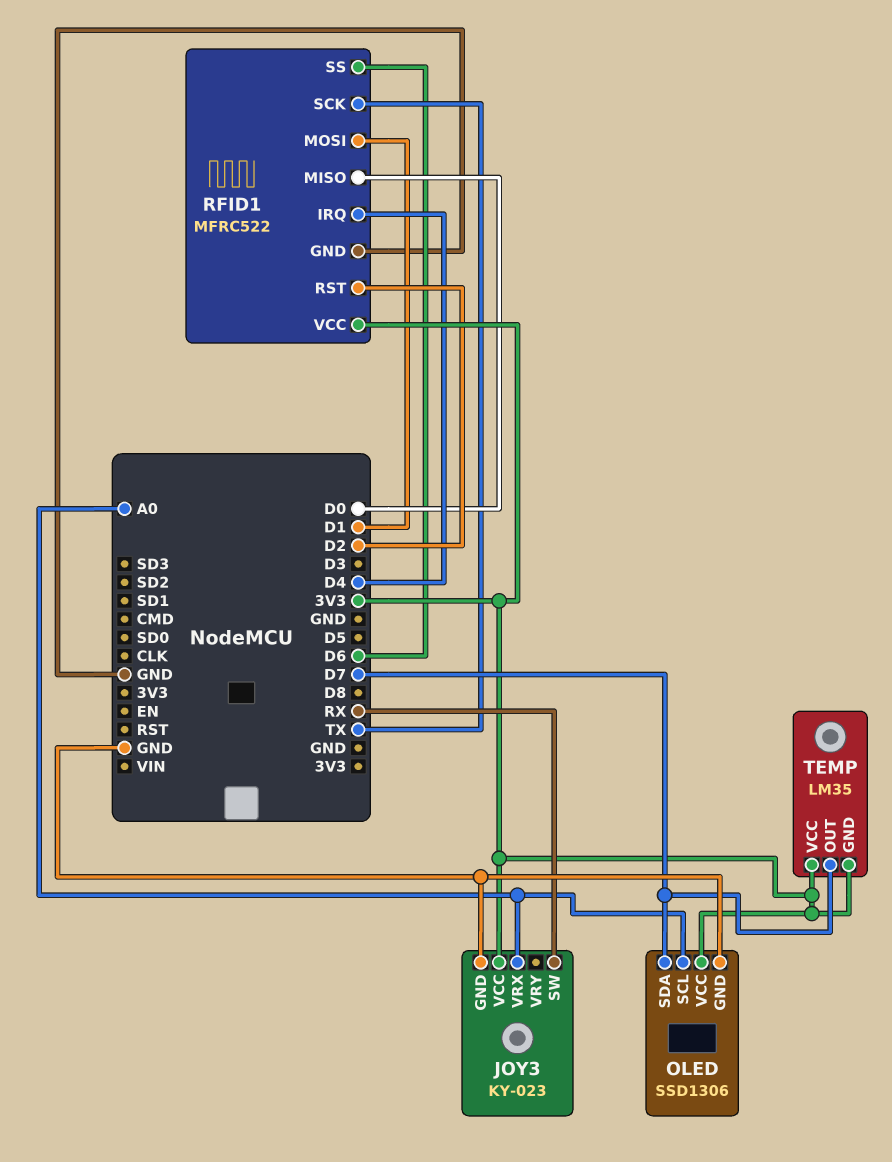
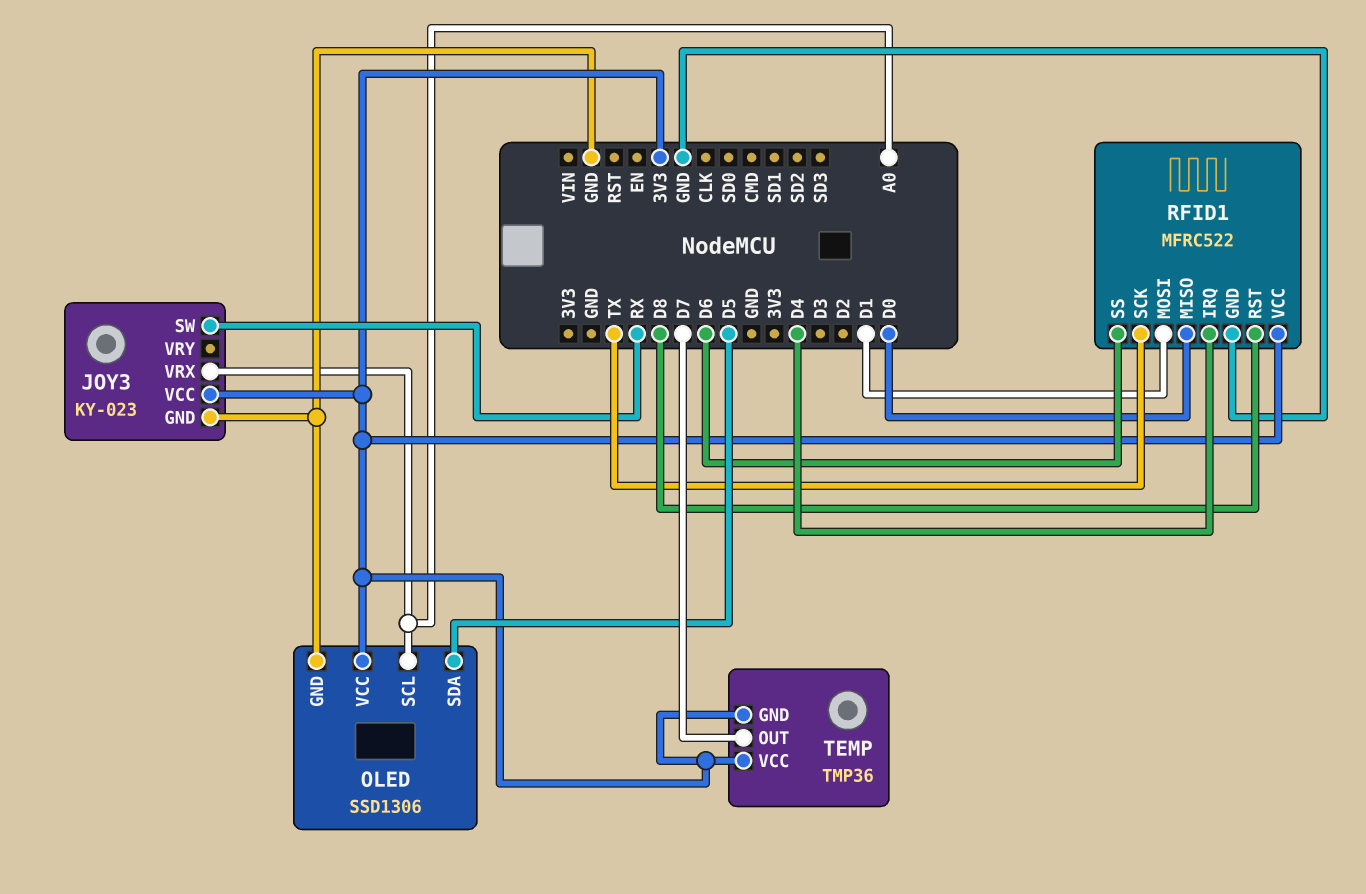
OLED pin SDA: D7 -> D5
RFID1 pin RST: D2 -> D8
TEMP: LM35 -> TMP36

